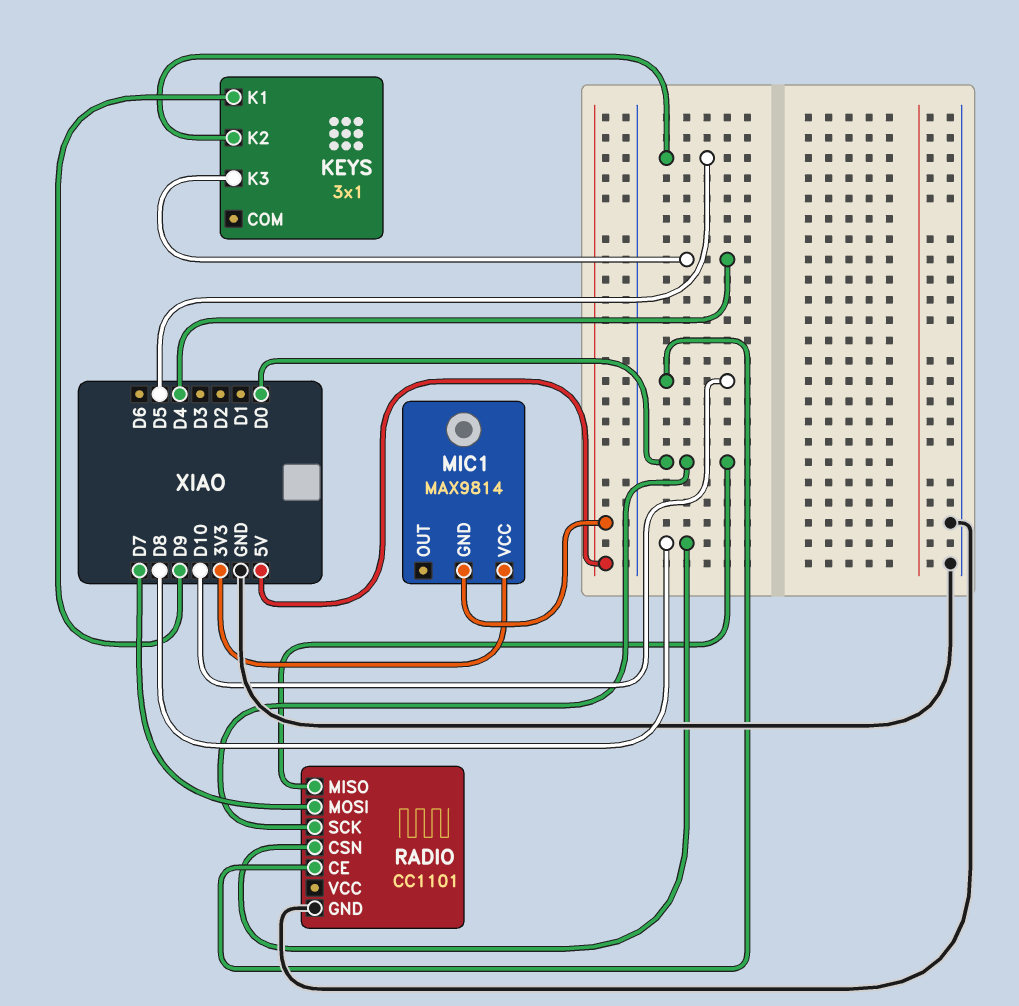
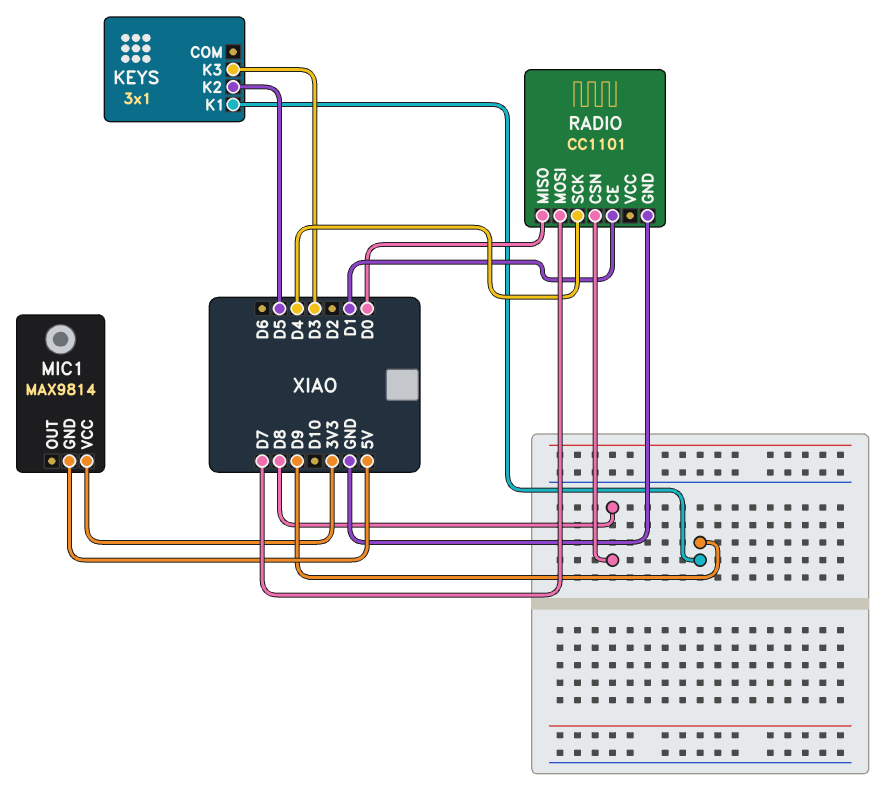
KEYS pin K3: D4 -> D3
RADIO pin CE: D10 -> D1
RADIO pin SCK: D0 -> D4

